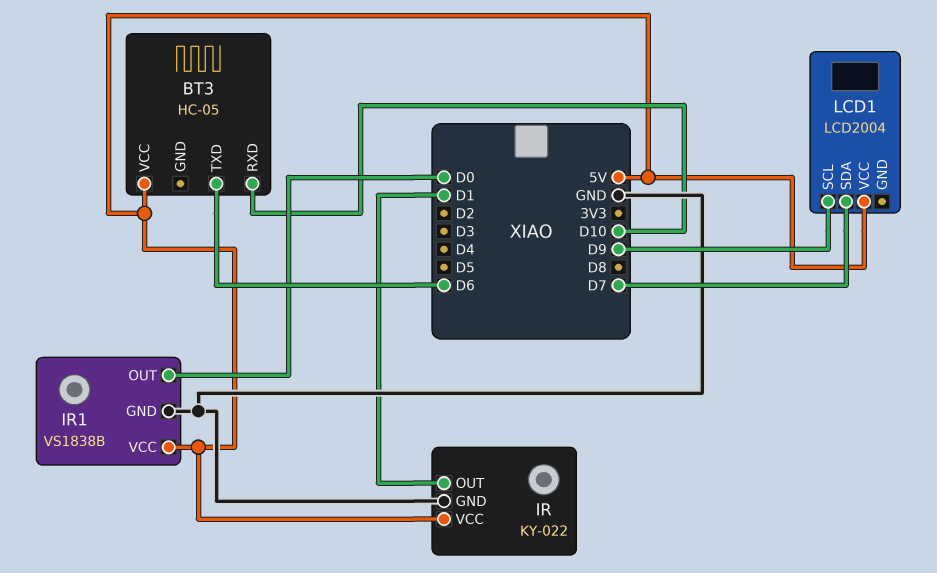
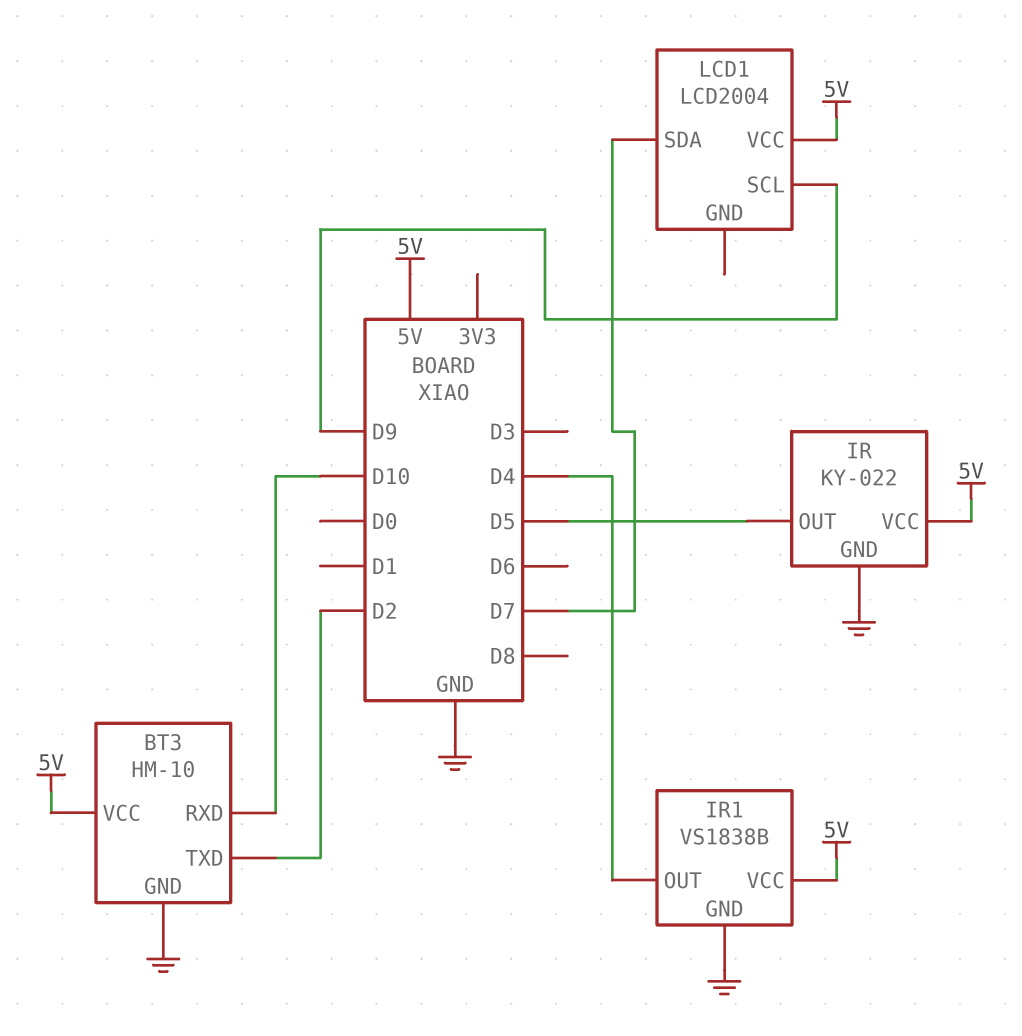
BT3: HC-05 -> HM-10
BT3 pin GND: none -> GND
BT3 pin TXD: D6 -> D2
IR pin OUT: D1 -> D5
IR1 pin OUT: D0 -> D4

